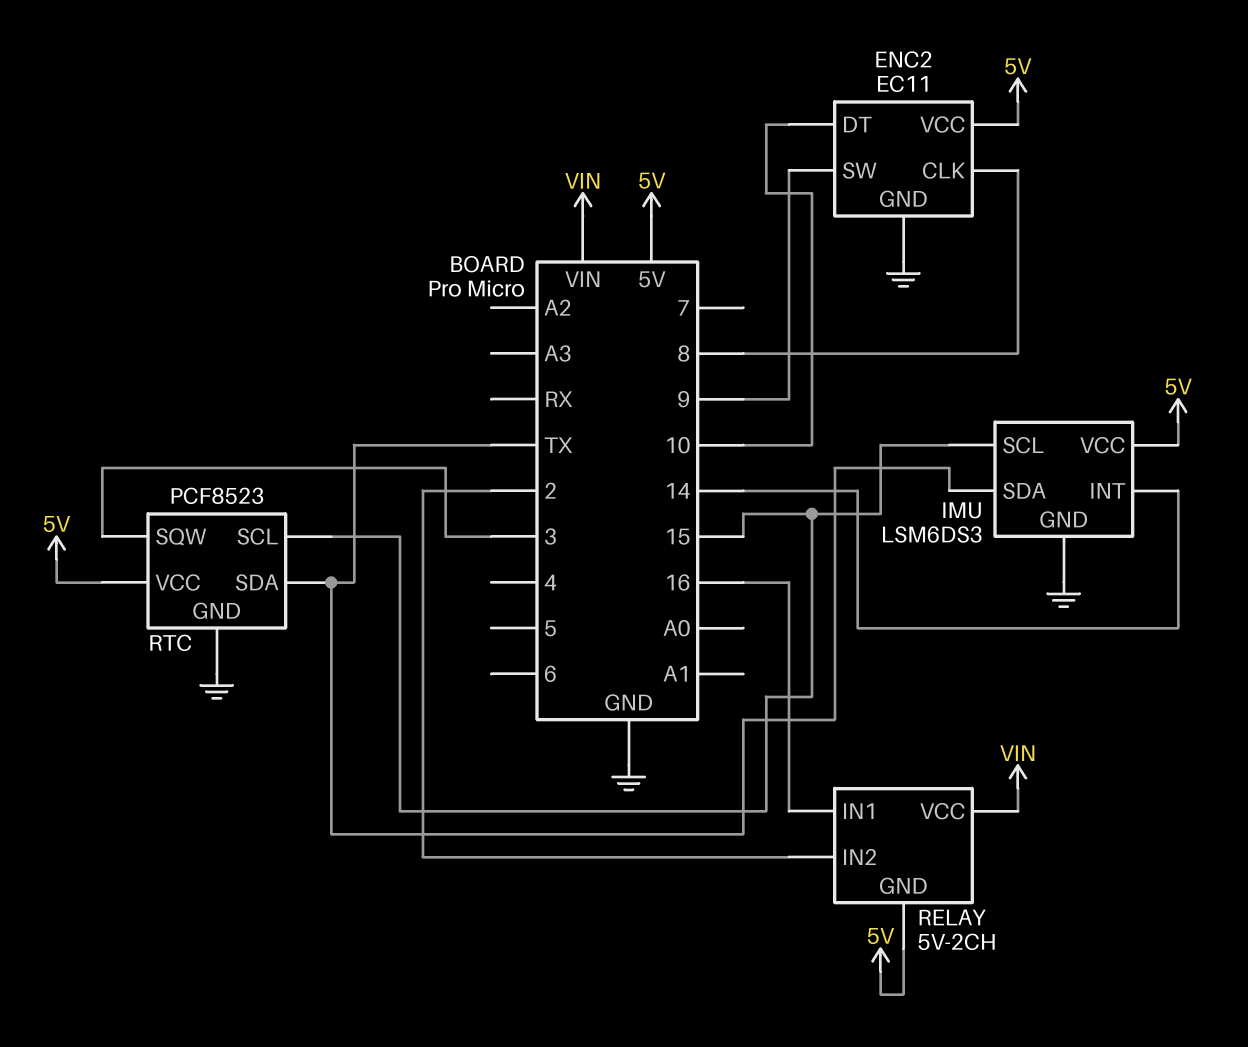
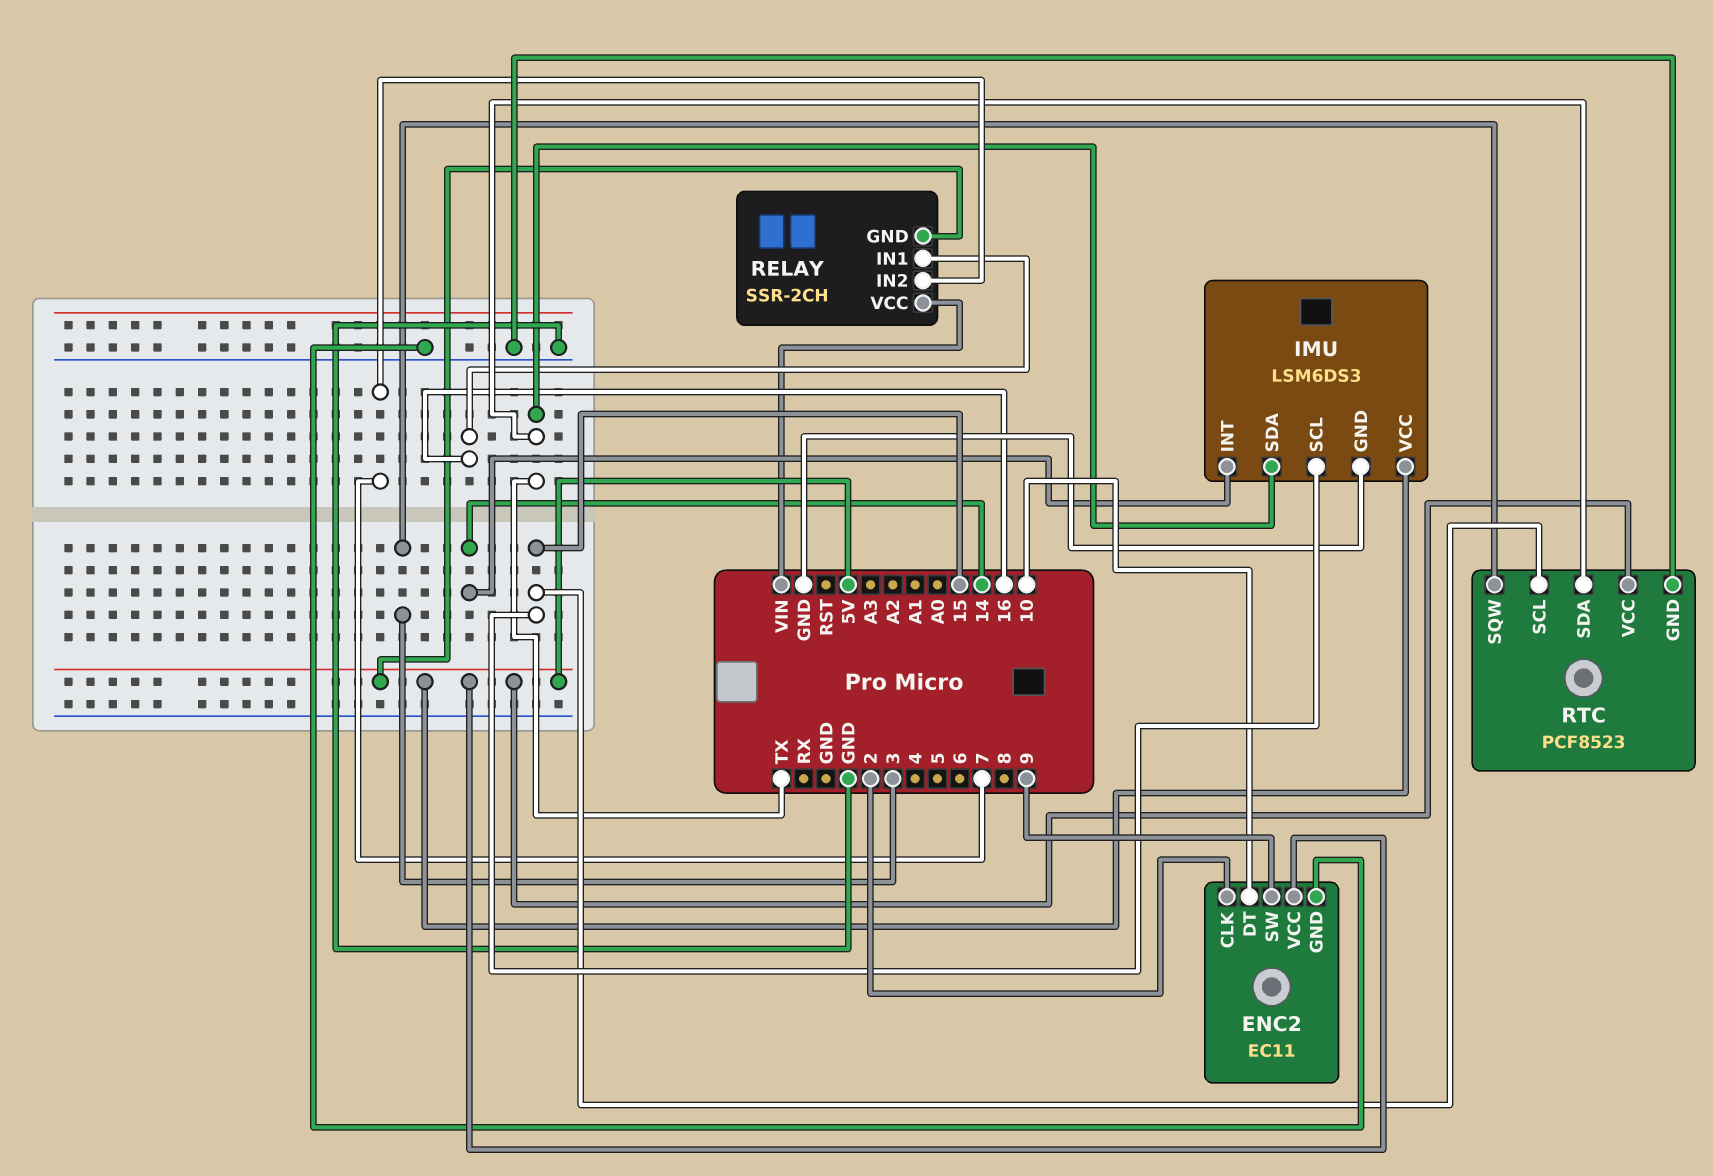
ENC2 pin CLK: 8 -> 2
RELAY: 5V-2CH -> SSR-2CH
RELAY pin IN2: 2 -> 7

